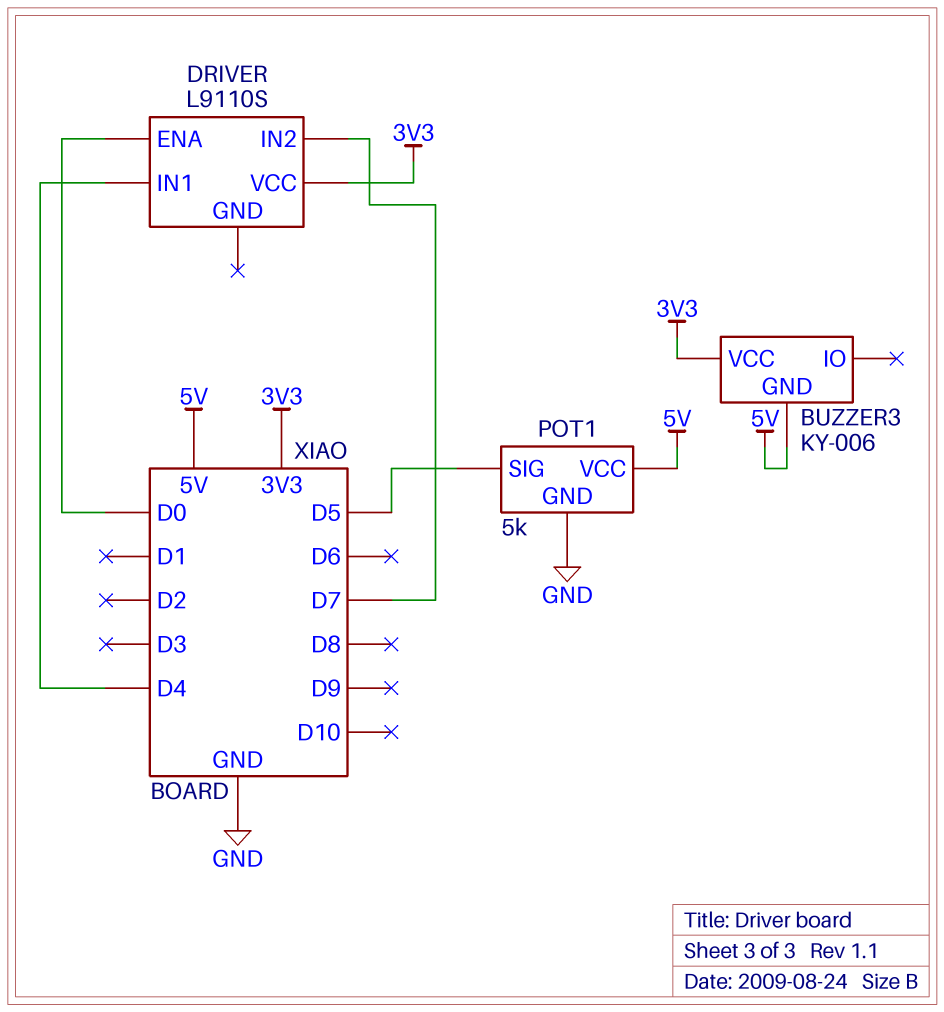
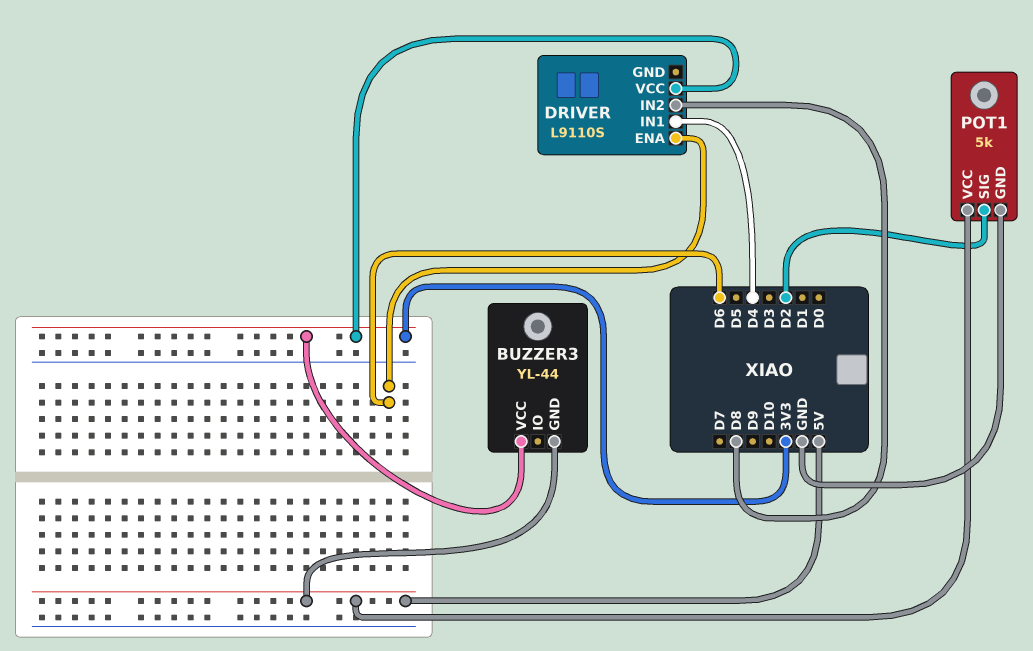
BUZZER3: KY-006 -> YL-44
DRIVER pin ENA: D0 -> D6
DRIVER pin IN2: D7 -> D8
POT1 pin SIG: D5 -> D2

